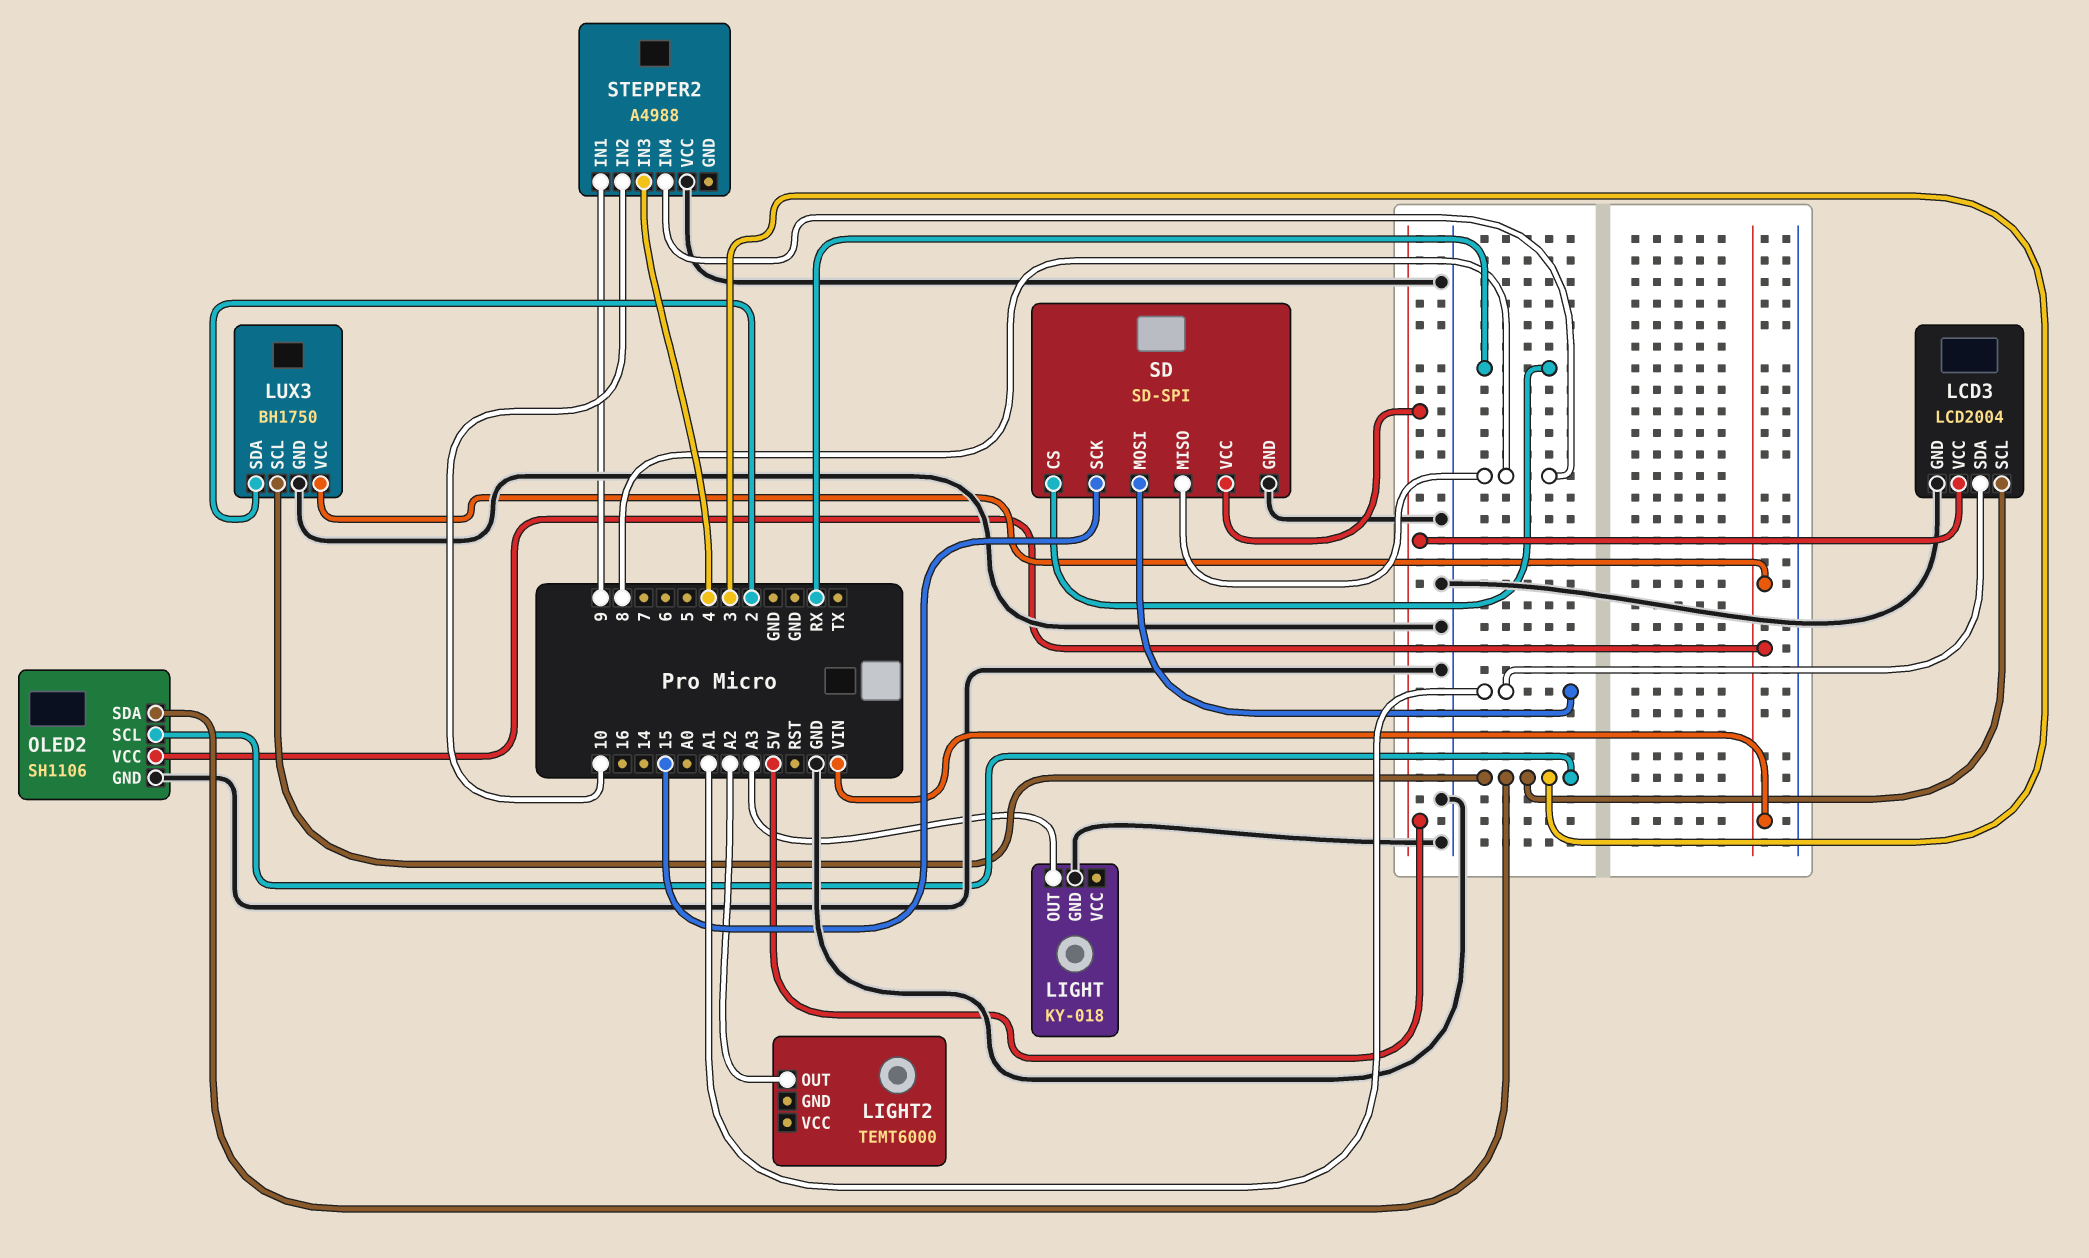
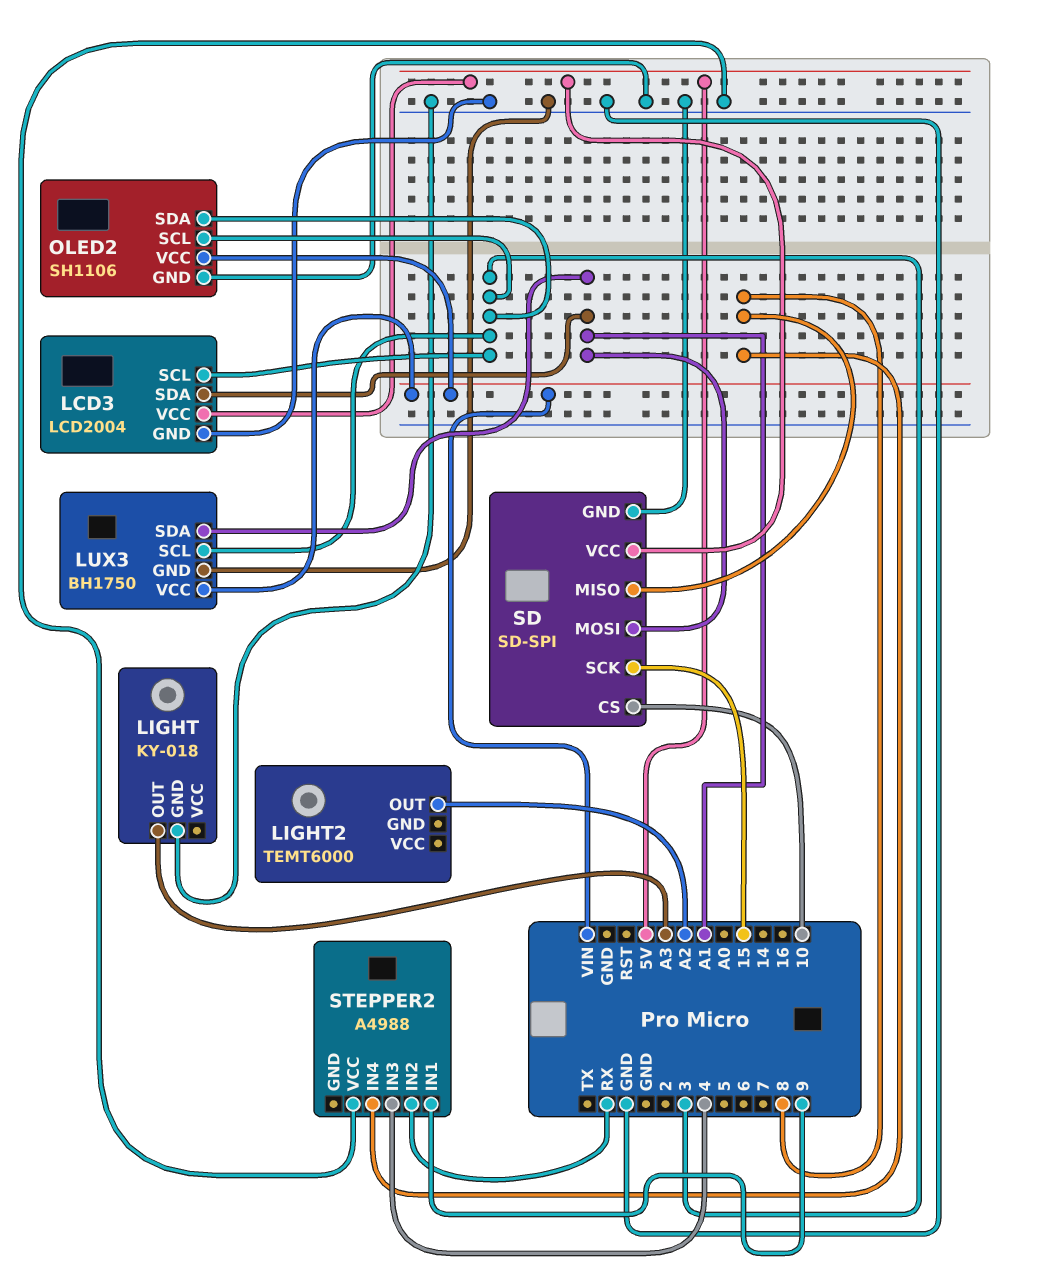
LUX3 pin SDA: 2 -> A1
SD pin CS: RX -> 10
STEPPER2 pin IN2: 10 -> RX

